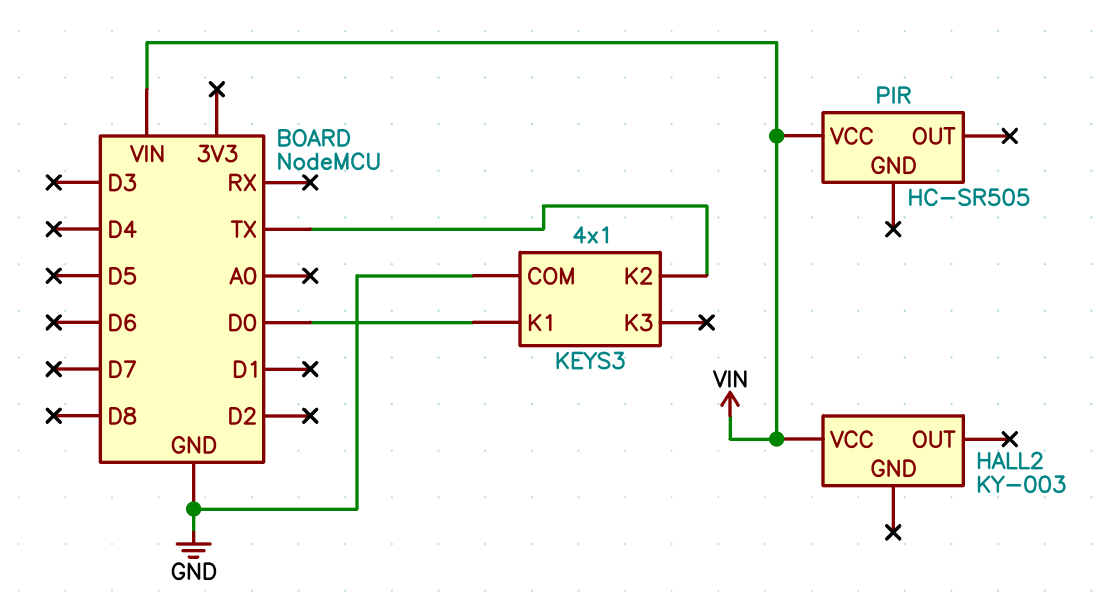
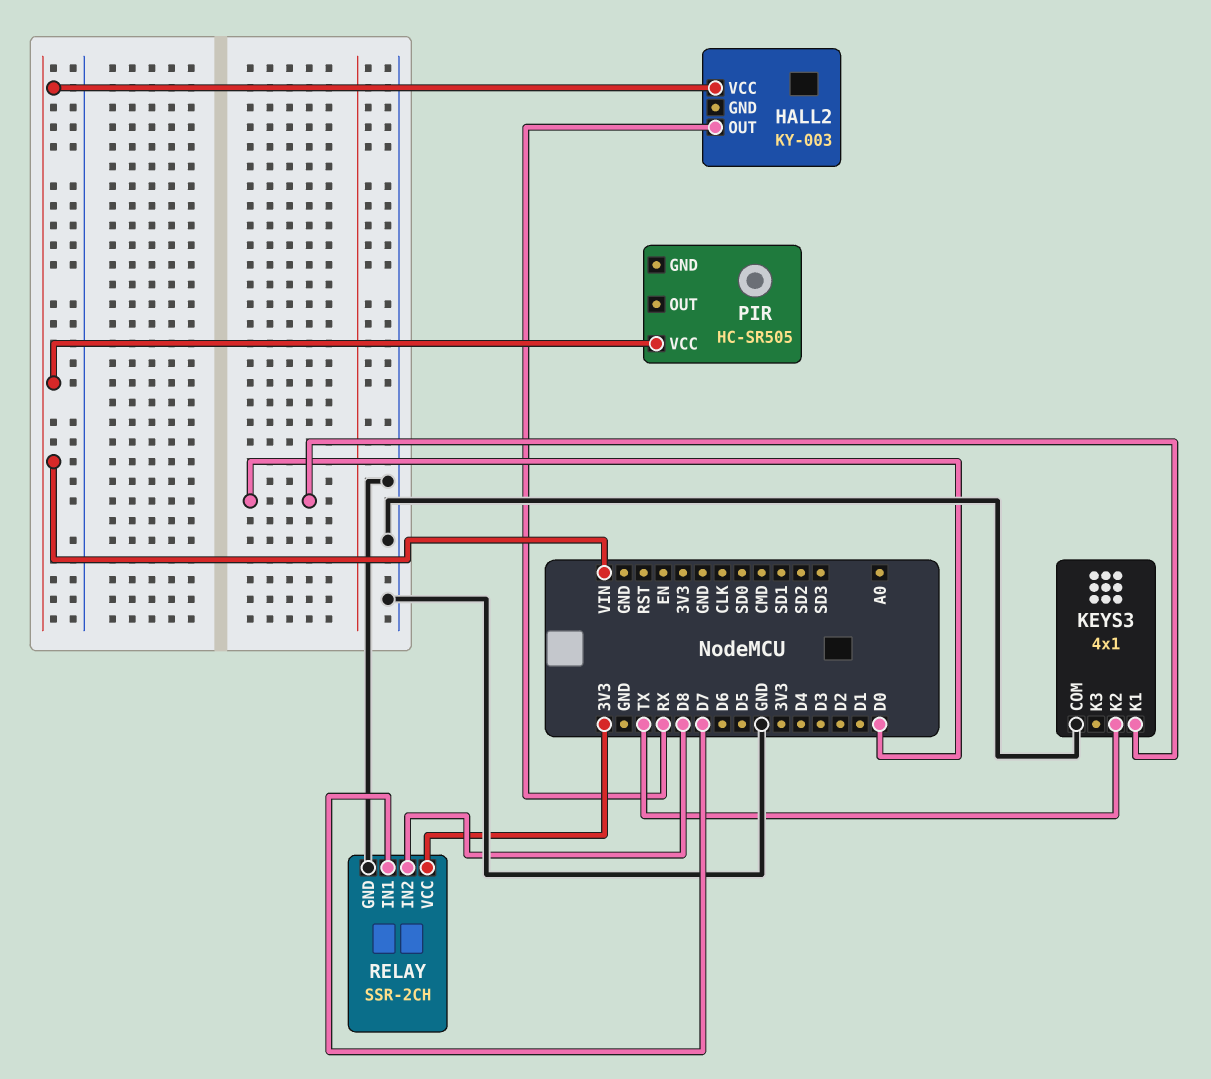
HALL2 pin OUT: none -> RX
RELAY: none -> SSR-2CH
RELAY pin GND: none -> GND
RELAY pin IN1: none -> D7
RELAY pin IN2: none -> D8
RELAY pin VCC: none -> 3V3

